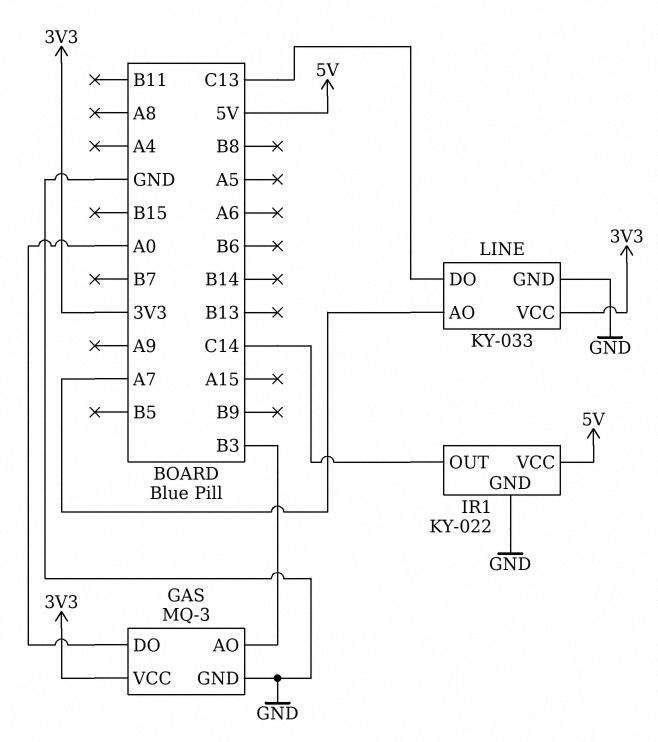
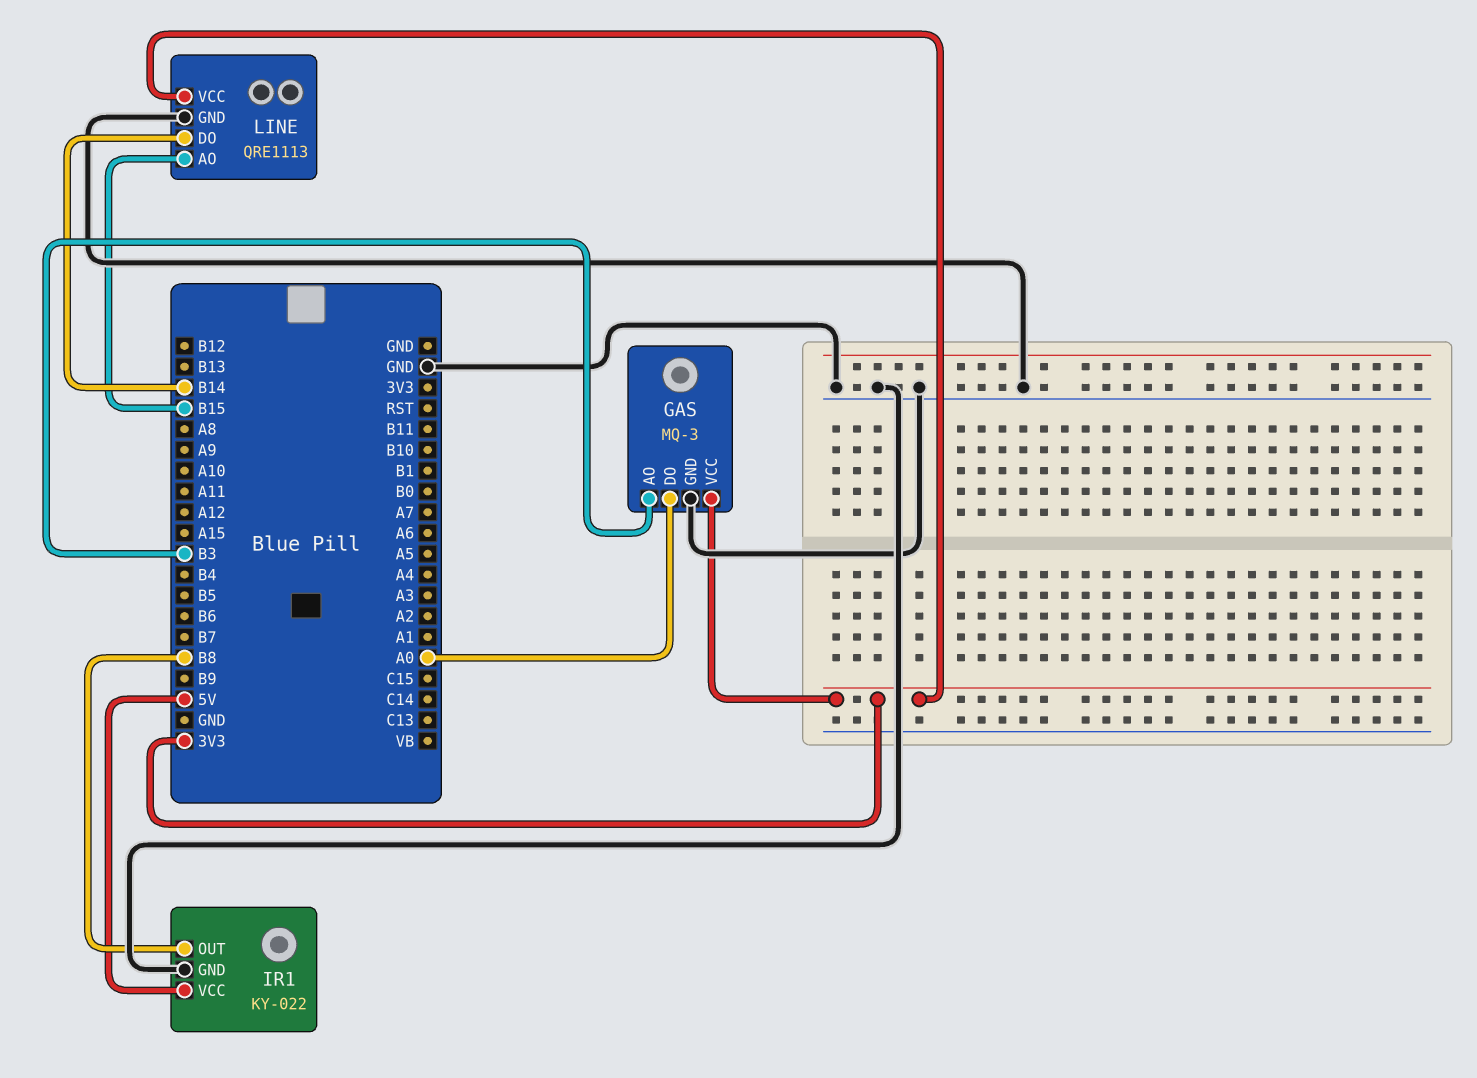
IR1 pin OUT: C14 -> B8
LINE: KY-033 -> QRE1113
LINE pin AO: A7 -> B15
LINE pin DO: C13 -> B14

